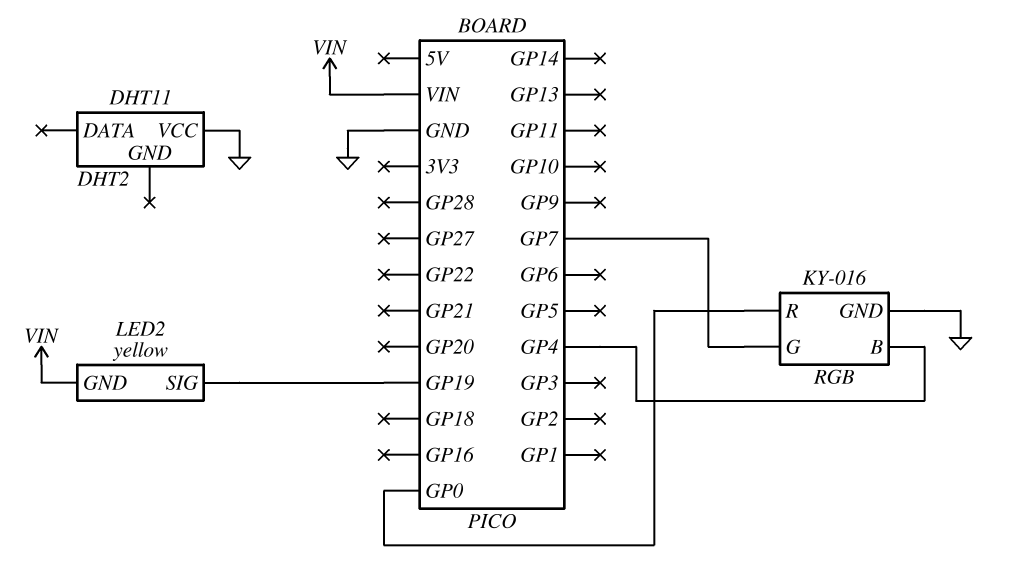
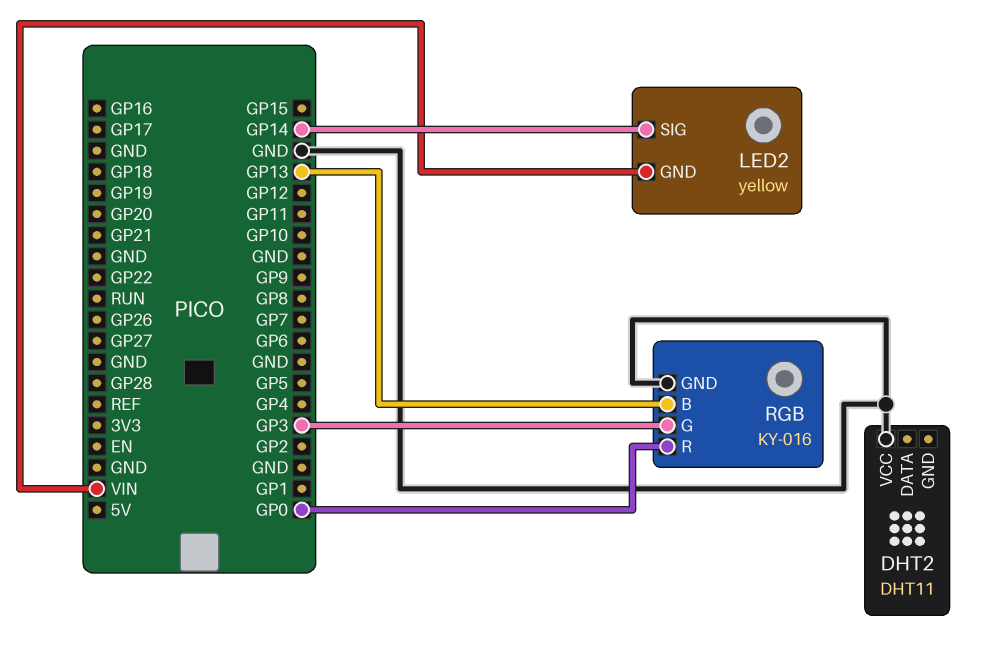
LED2 pin SIG: GP19 -> GP14
RGB pin B: GP4 -> GP13
RGB pin G: GP7 -> GP3

